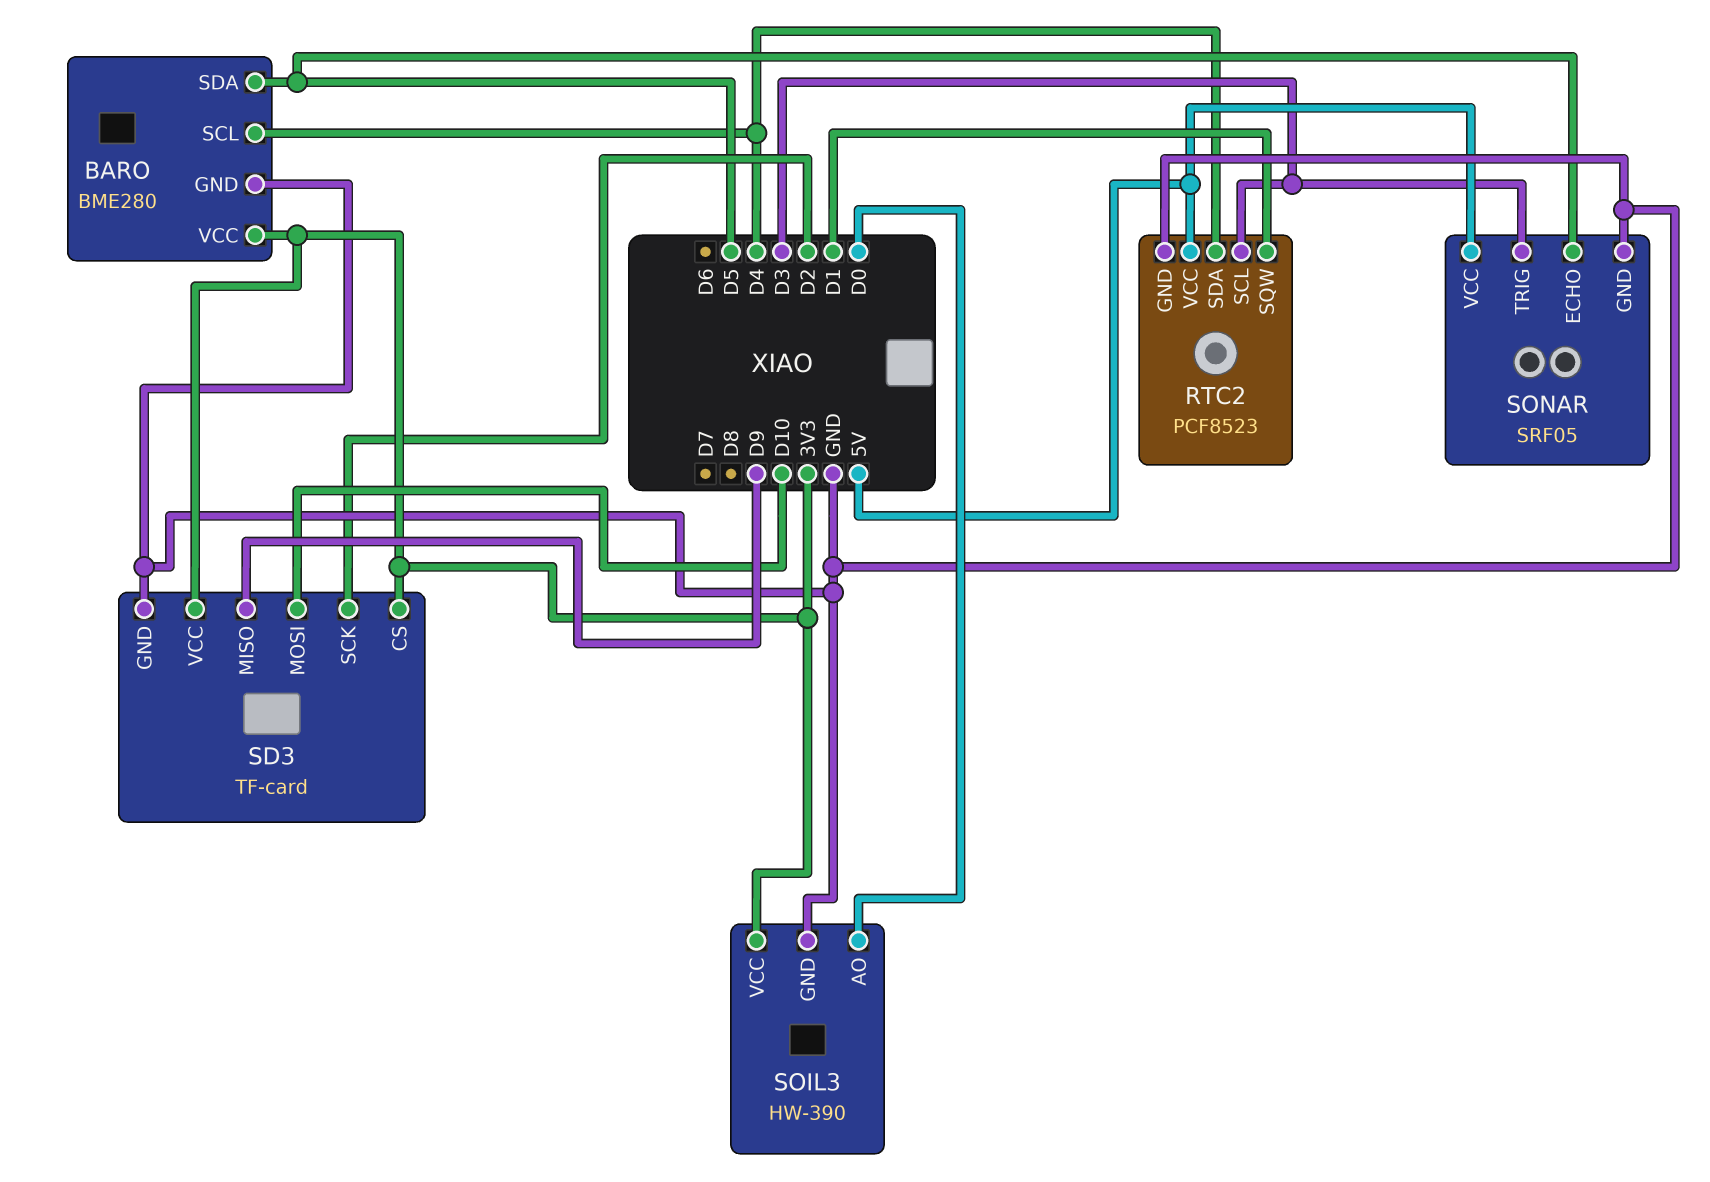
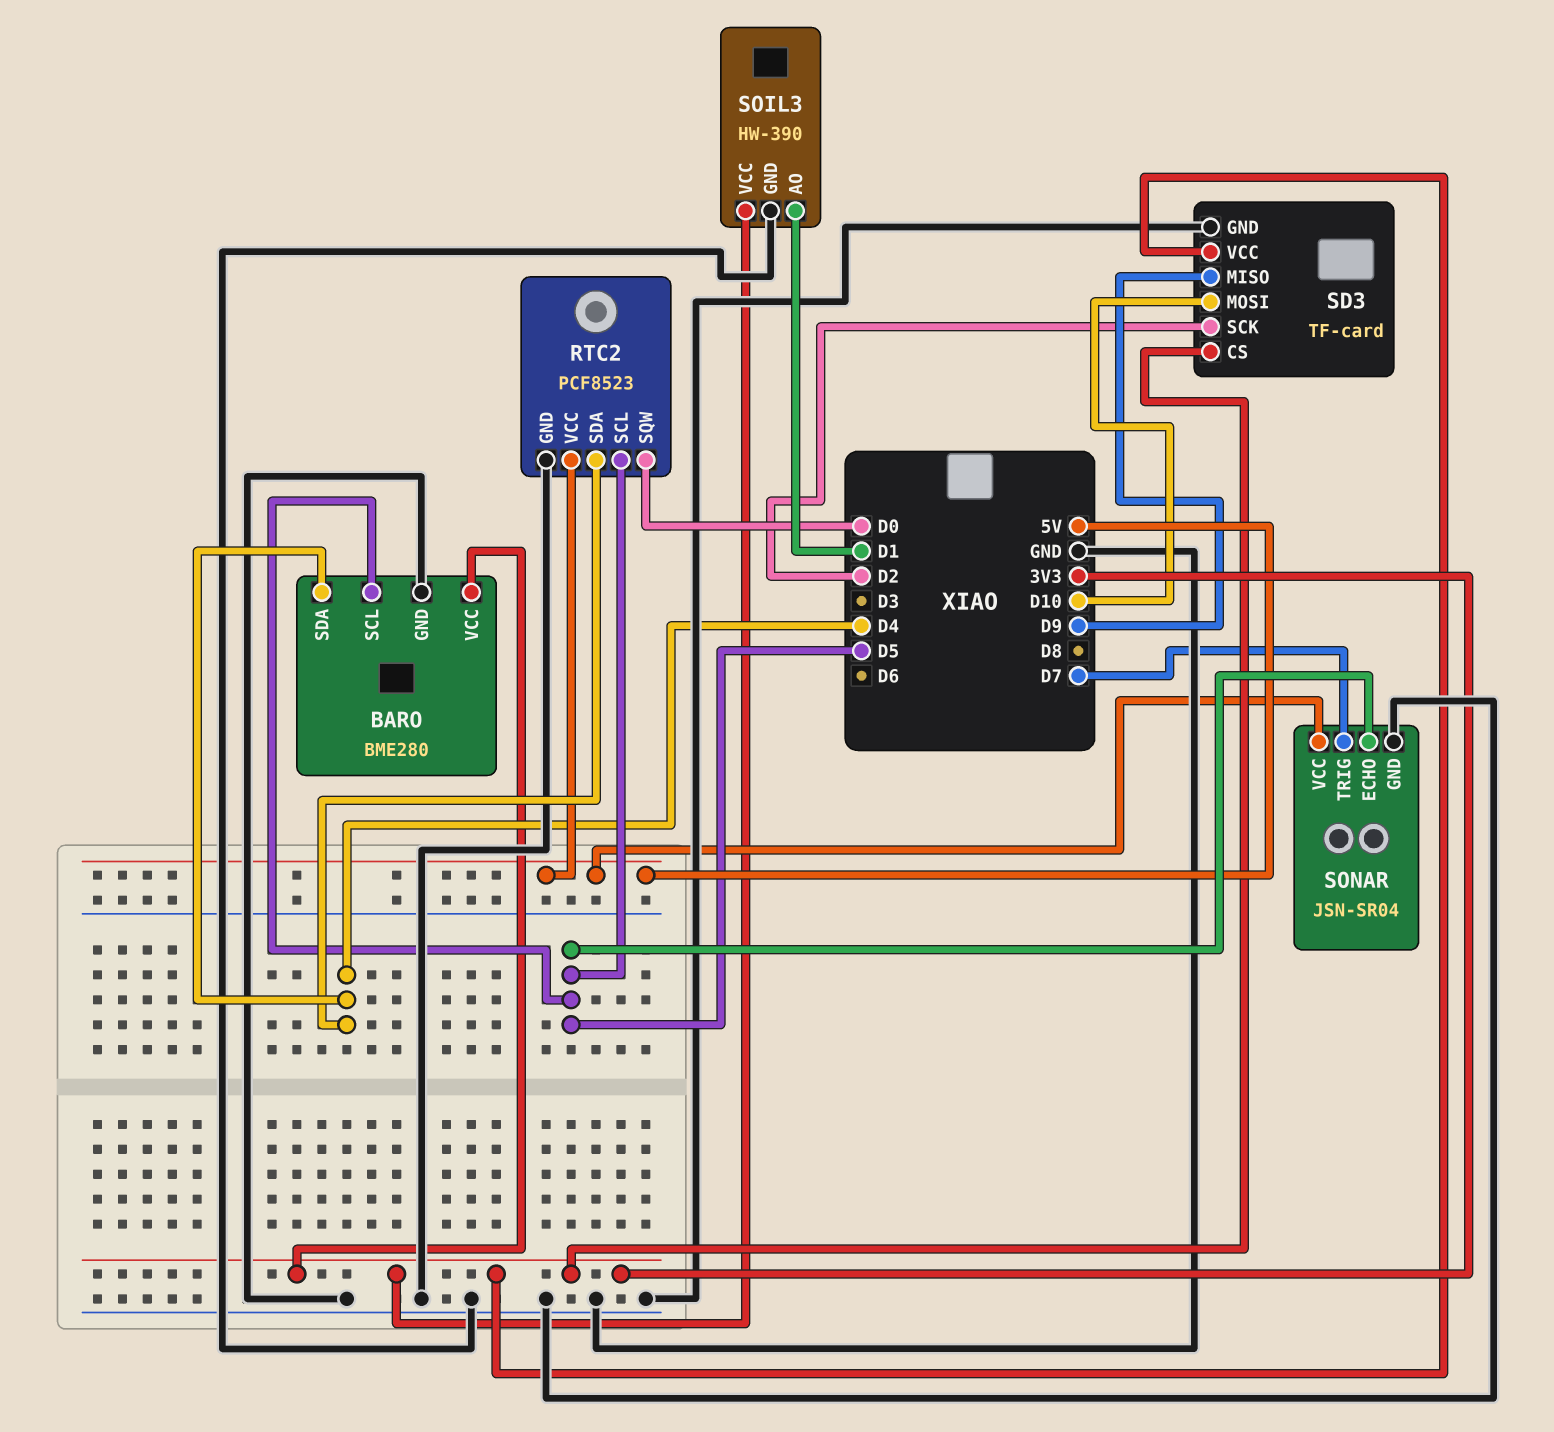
BARO pin SCL: D4 -> D5
BARO pin SDA: D5 -> D4
RTC2 pin SCL: D3 -> D5
RTC2 pin SQW: D1 -> D0
SOIL3 pin AO: D0 -> D1
SONAR: SRF05 -> JSN-SR04
SONAR pin TRIG: D3 -> D7

